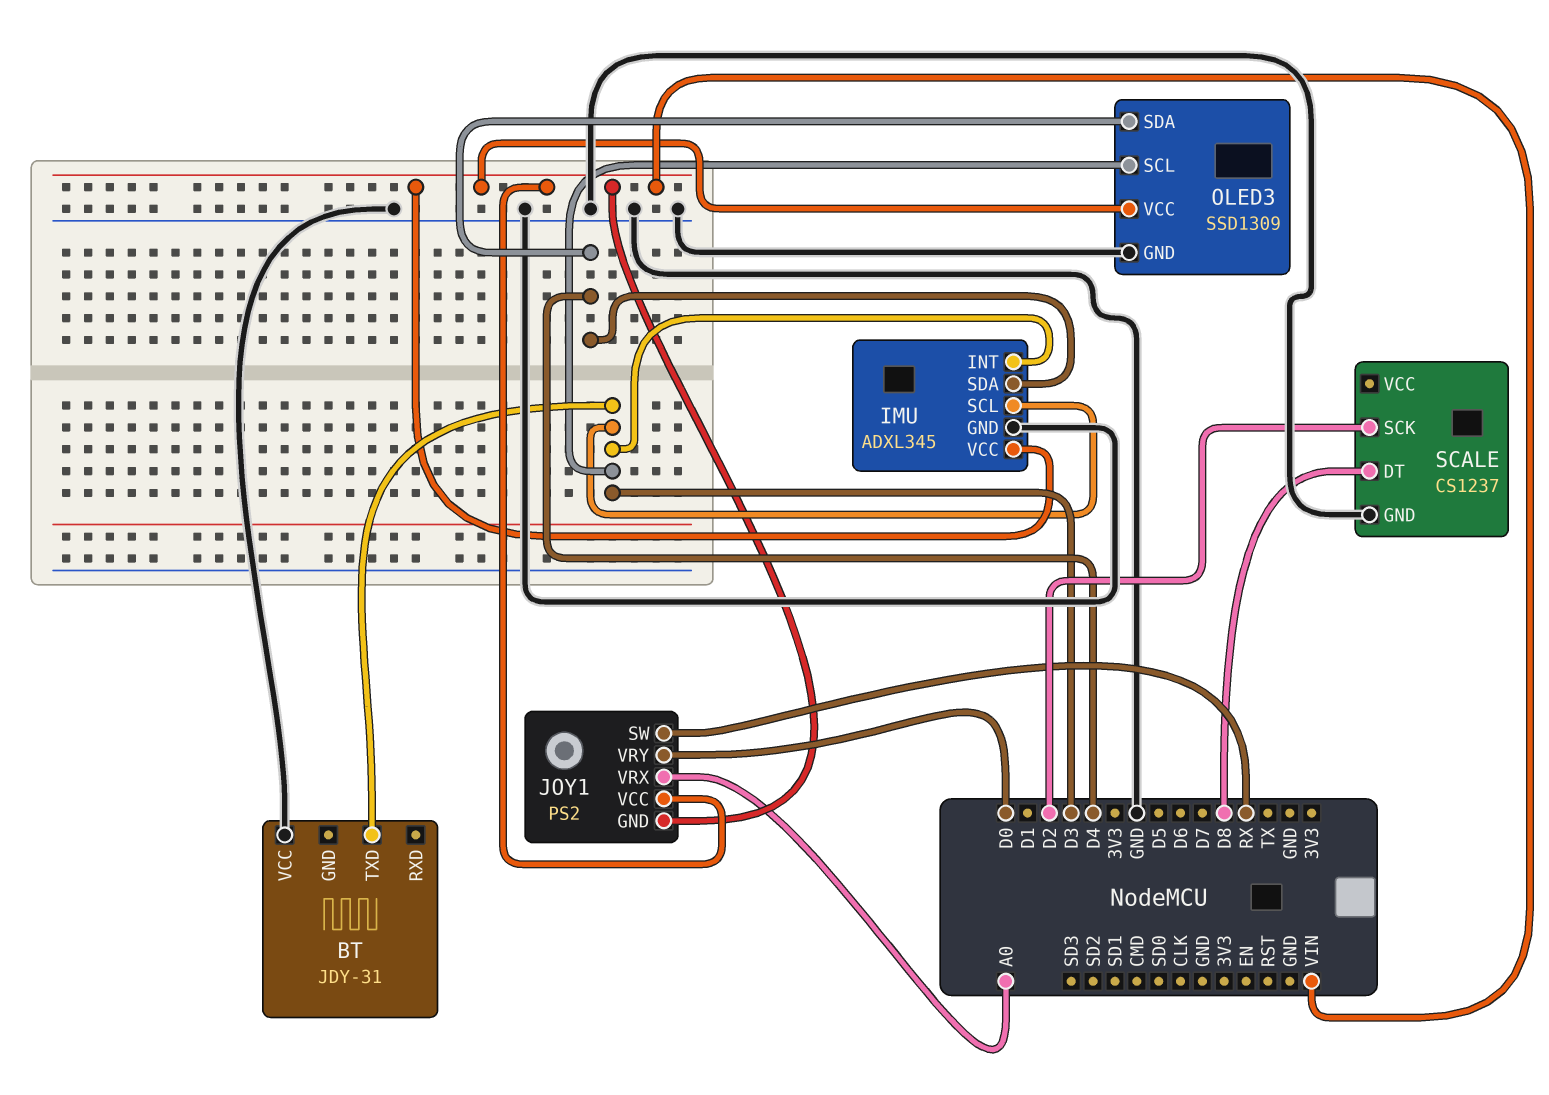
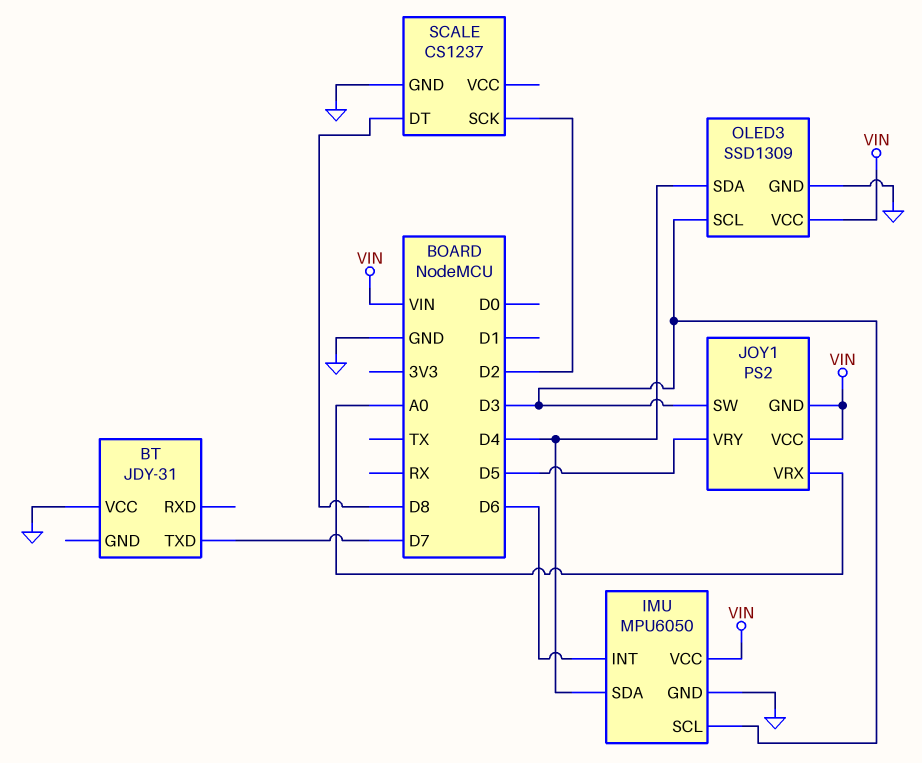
BT pin TXD: D3 -> D7
IMU: ADXL345 -> MPU6050
IMU pin INT: D3 -> D6
JOY1 pin SW: RX -> D3
JOY1 pin VRY: D0 -> D5

